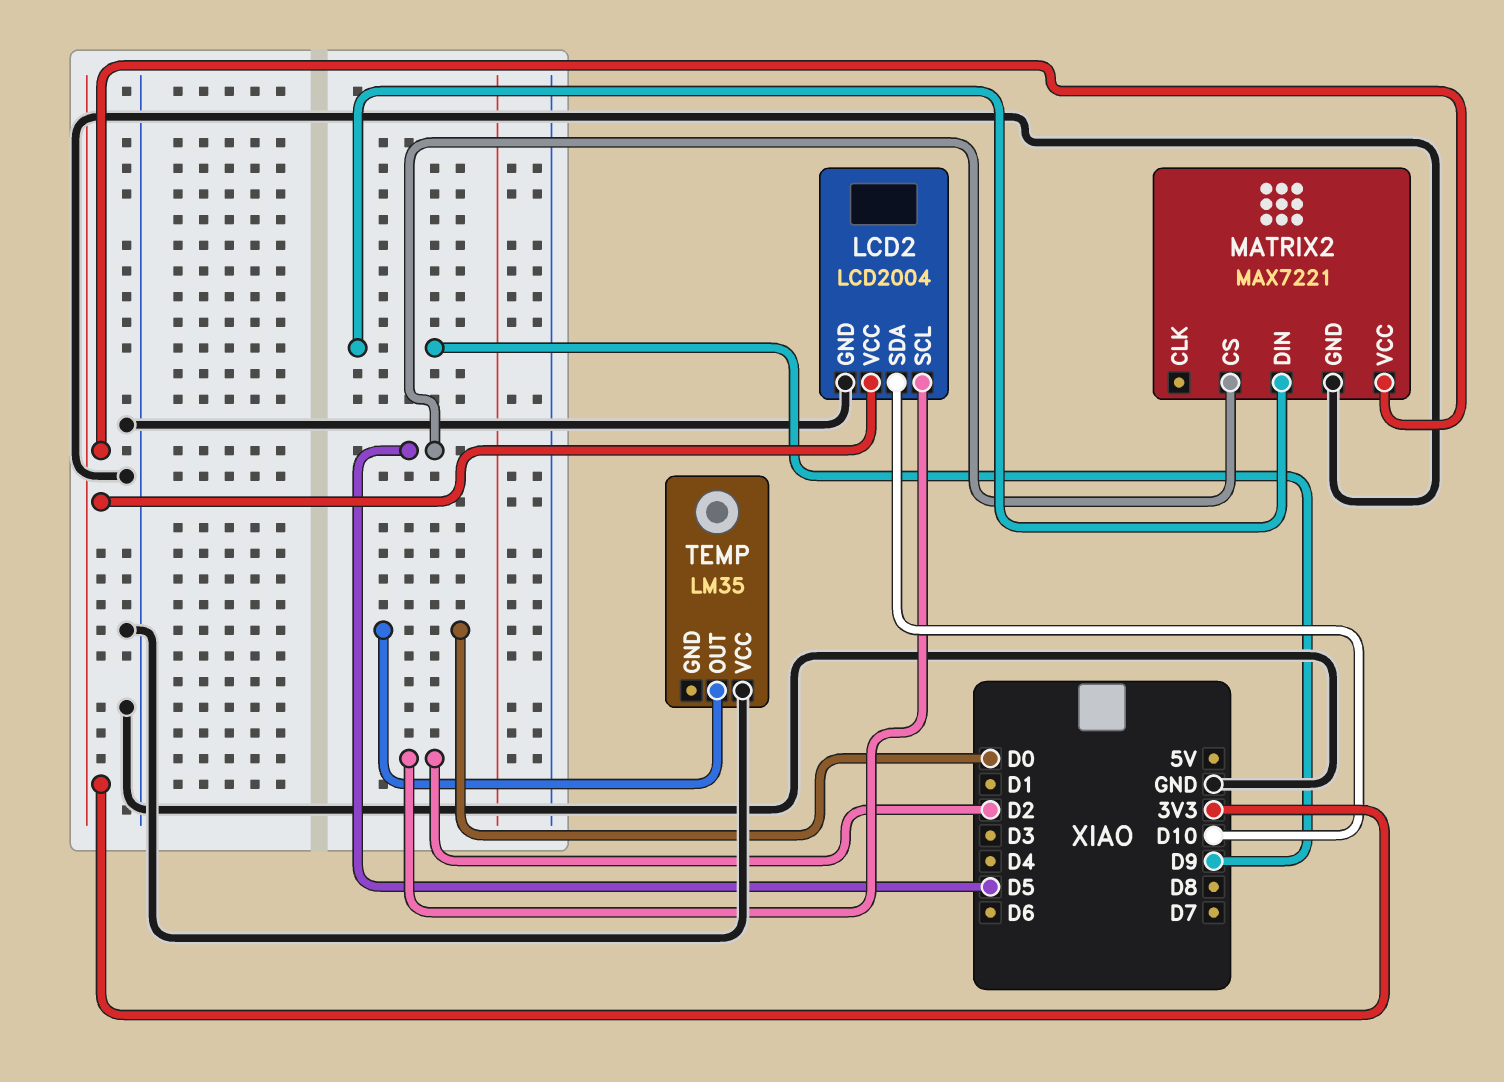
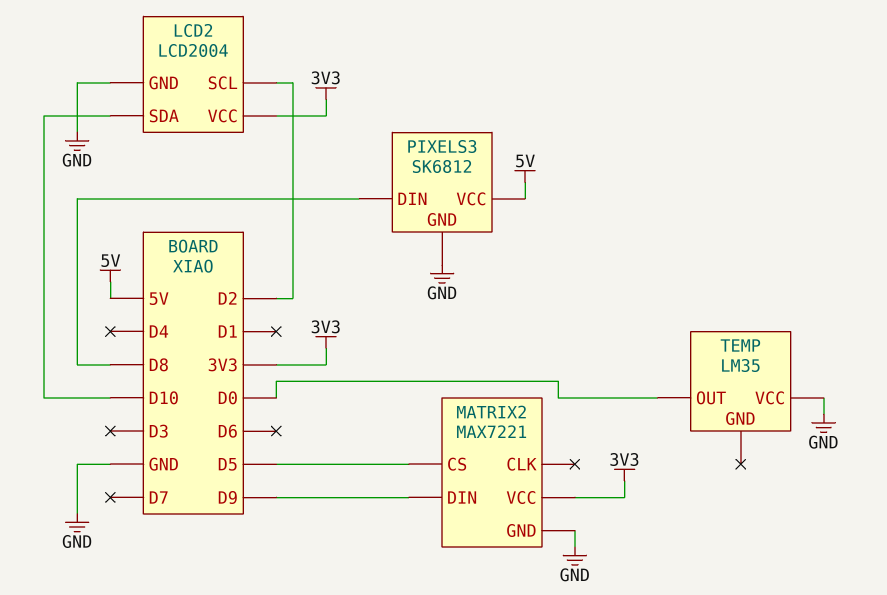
PIXELS3: none -> SK6812
PIXELS3 pin DIN: none -> D8
PIXELS3 pin GND: none -> GND
PIXELS3 pin VCC: none -> 5V

